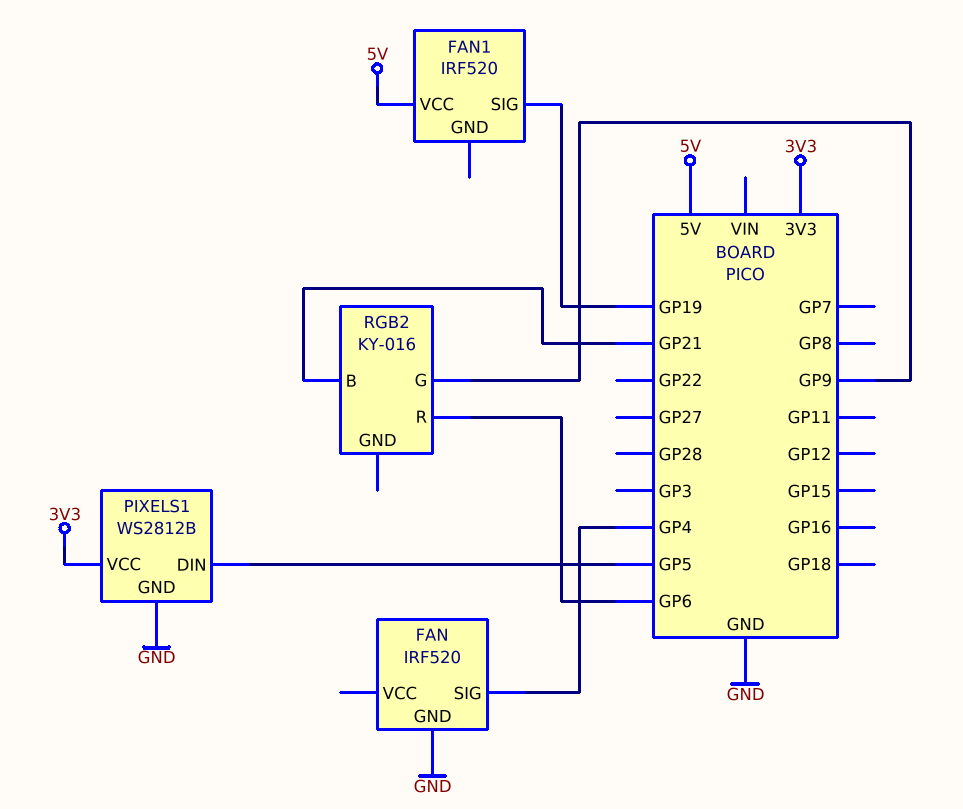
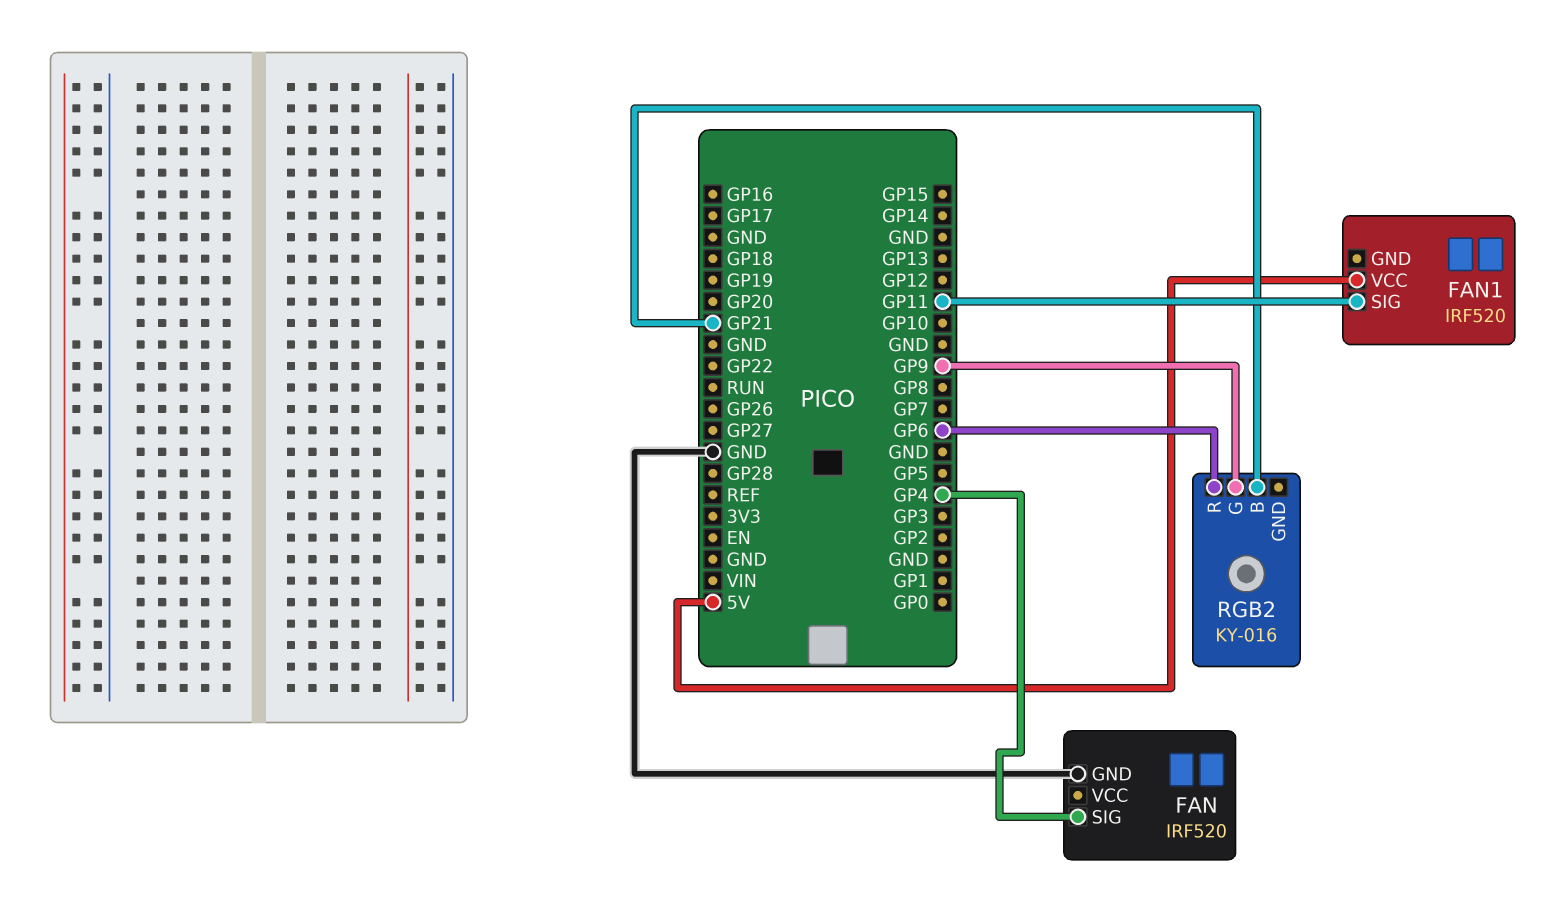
FAN1 pin SIG: GP19 -> GP11
PIXELS1: WS2812B -> none
PIXELS1 pin DIN: GP5 -> none
PIXELS1 pin GND: GND -> none
PIXELS1 pin VCC: 3V3 -> none

